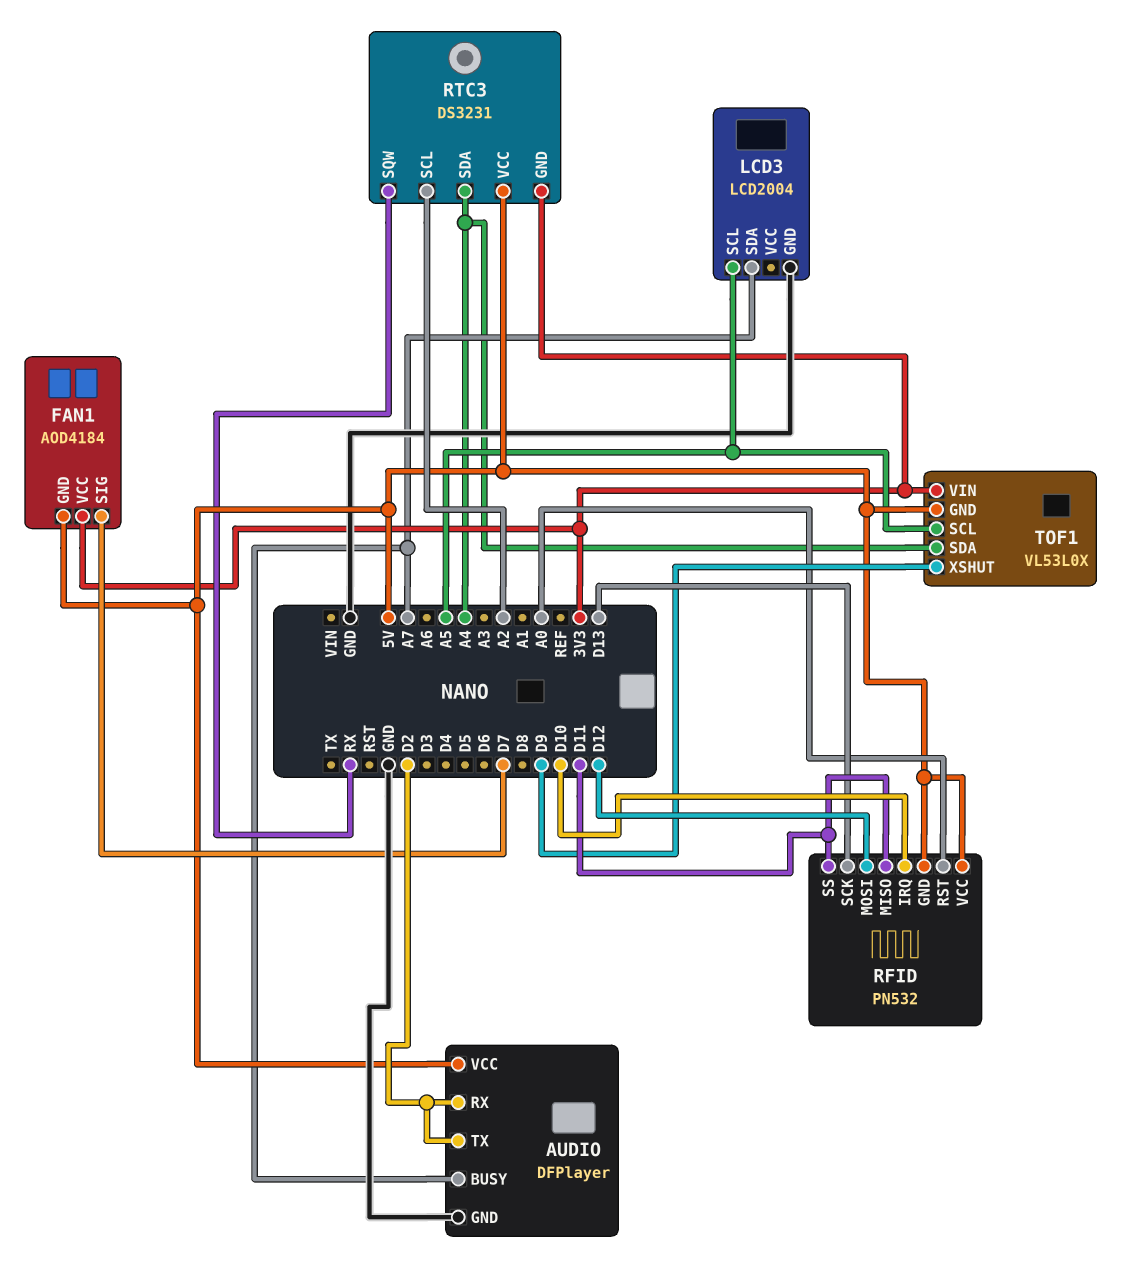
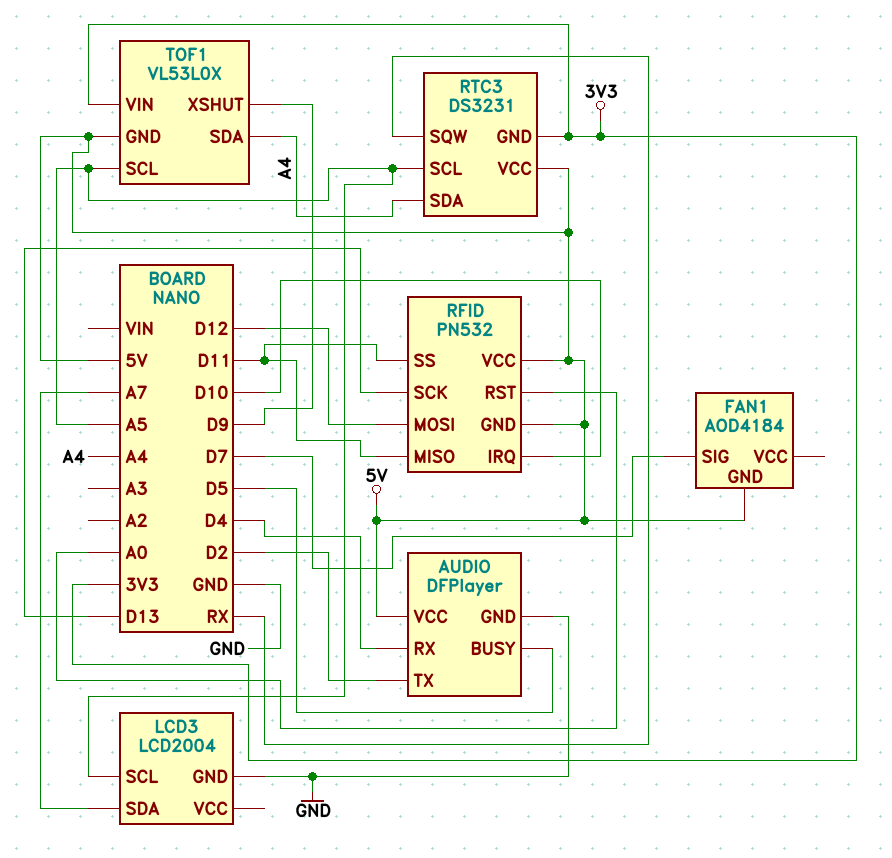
AUDIO pin BUSY: A7 -> D5
AUDIO pin RX: D2 -> D4
FAN1 pin VCC: 3V3 -> none
RTC3 pin SCL: A2 -> A5

